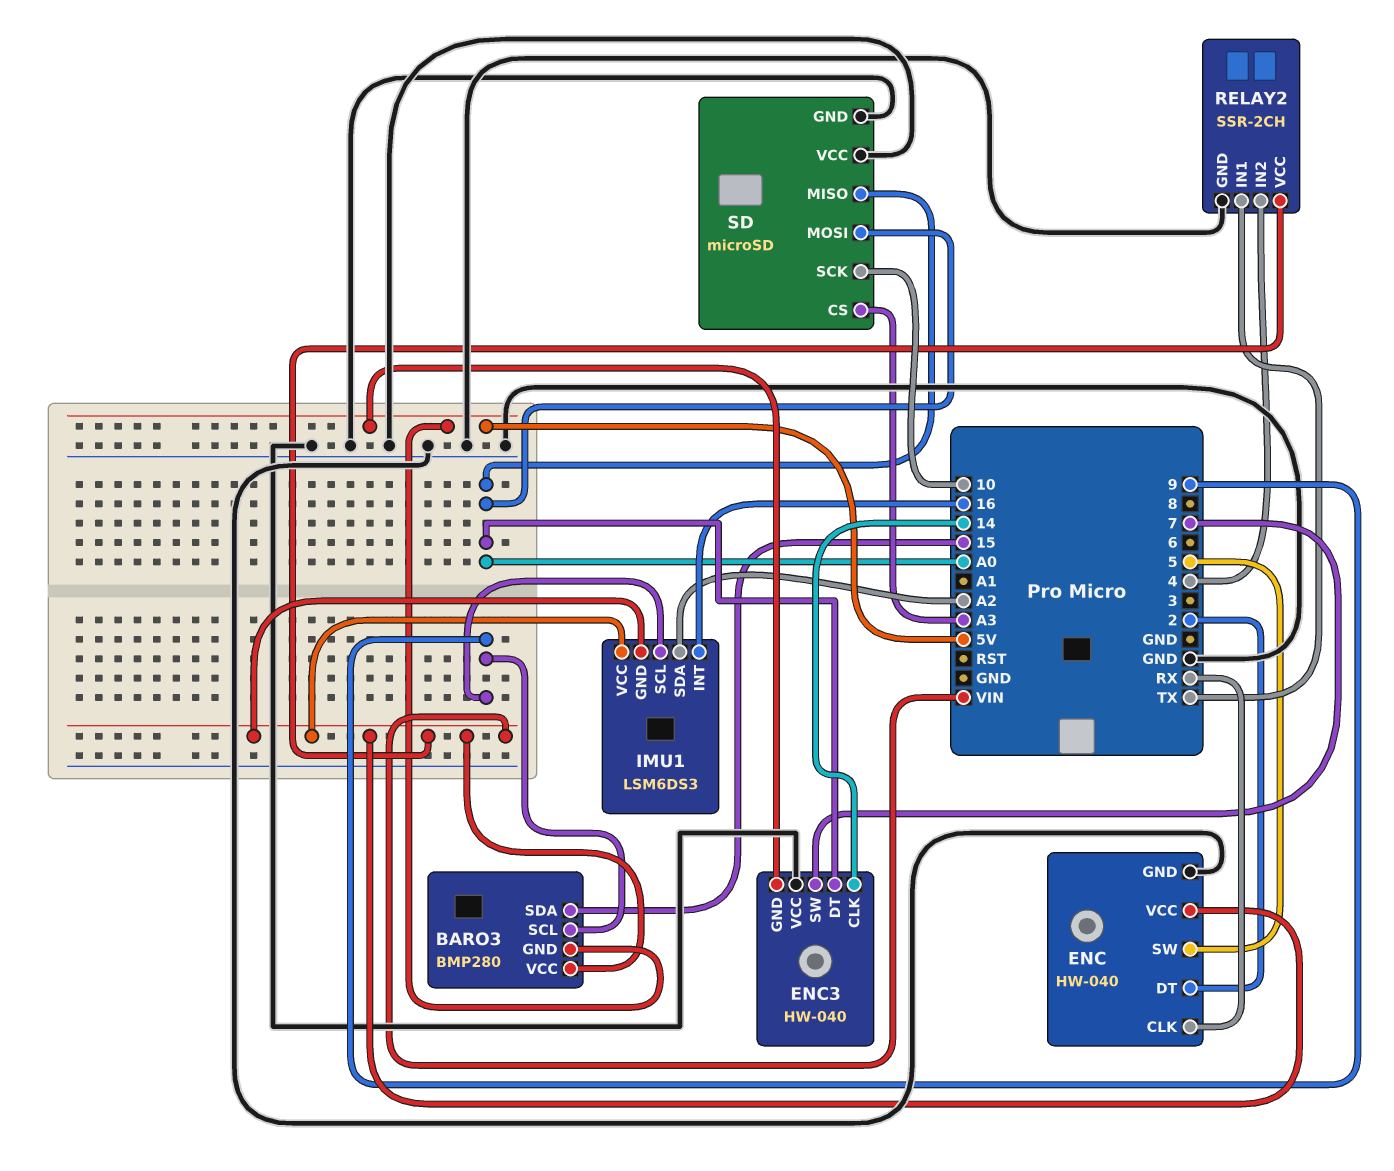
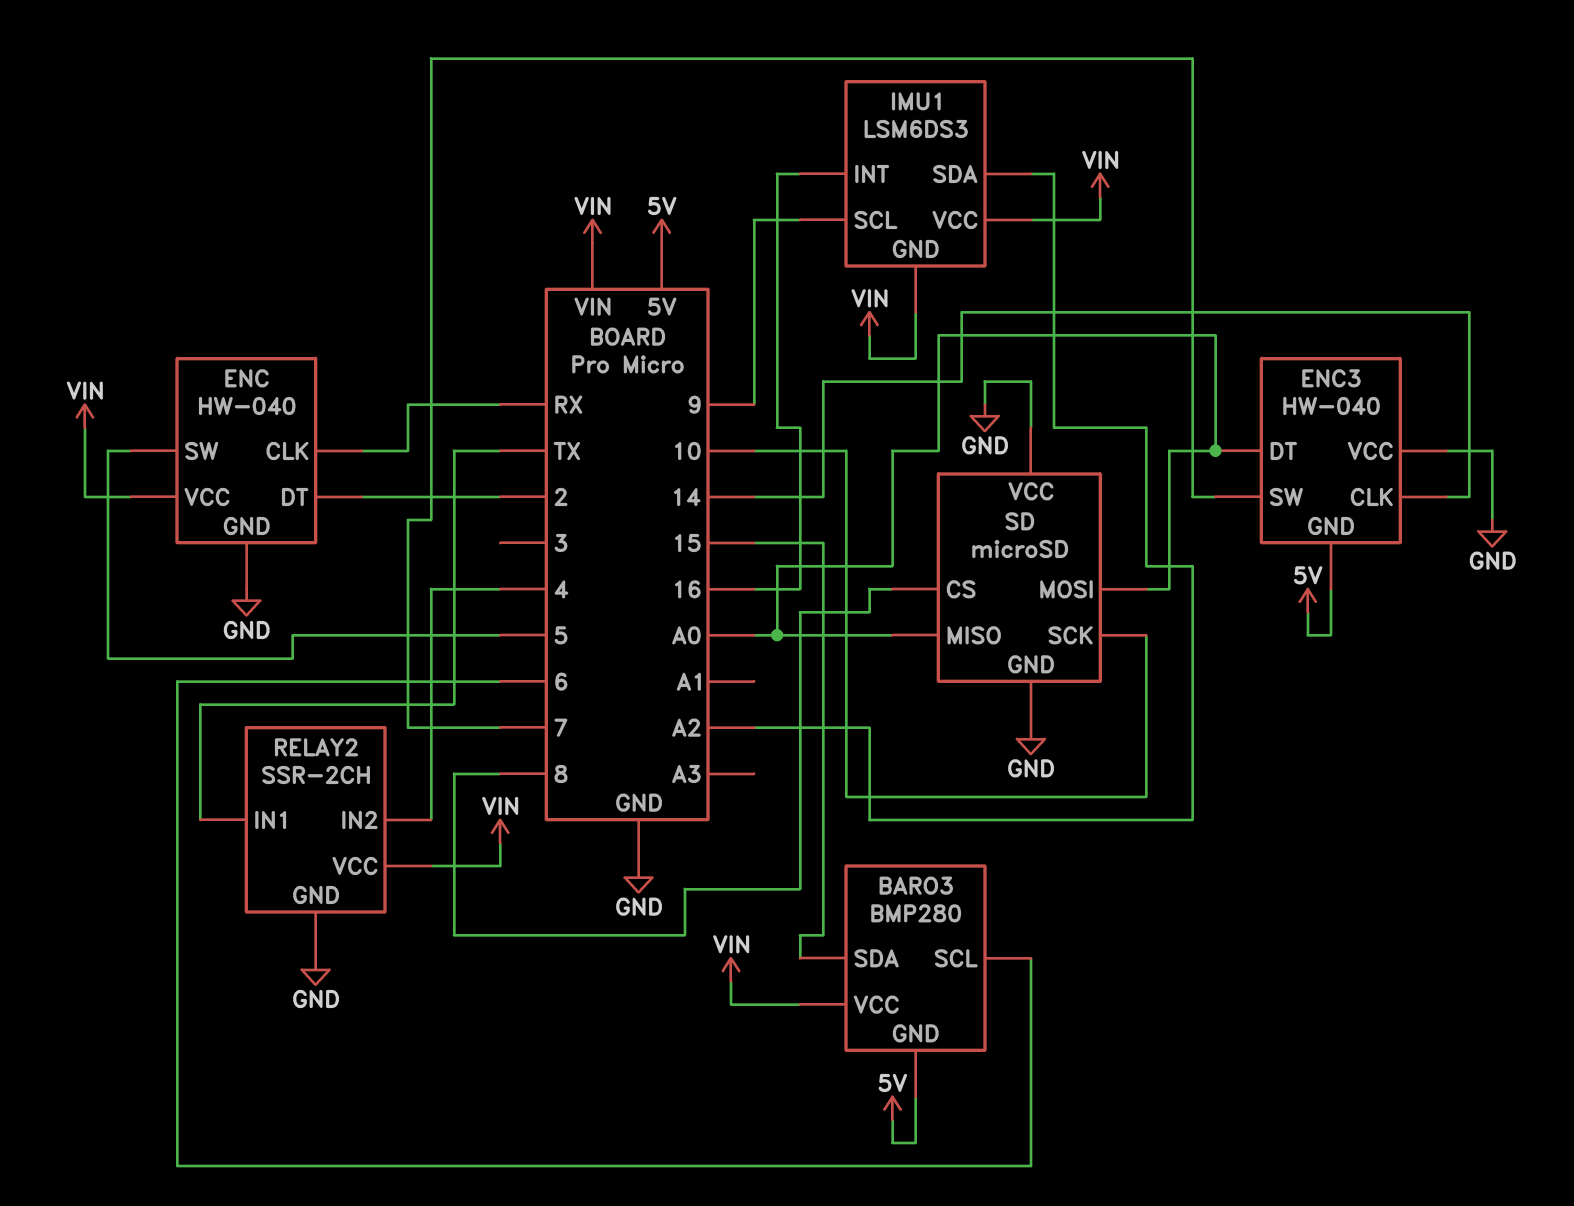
BARO3 pin SCL: 9 -> 6
SD pin CS: A3 -> 8

